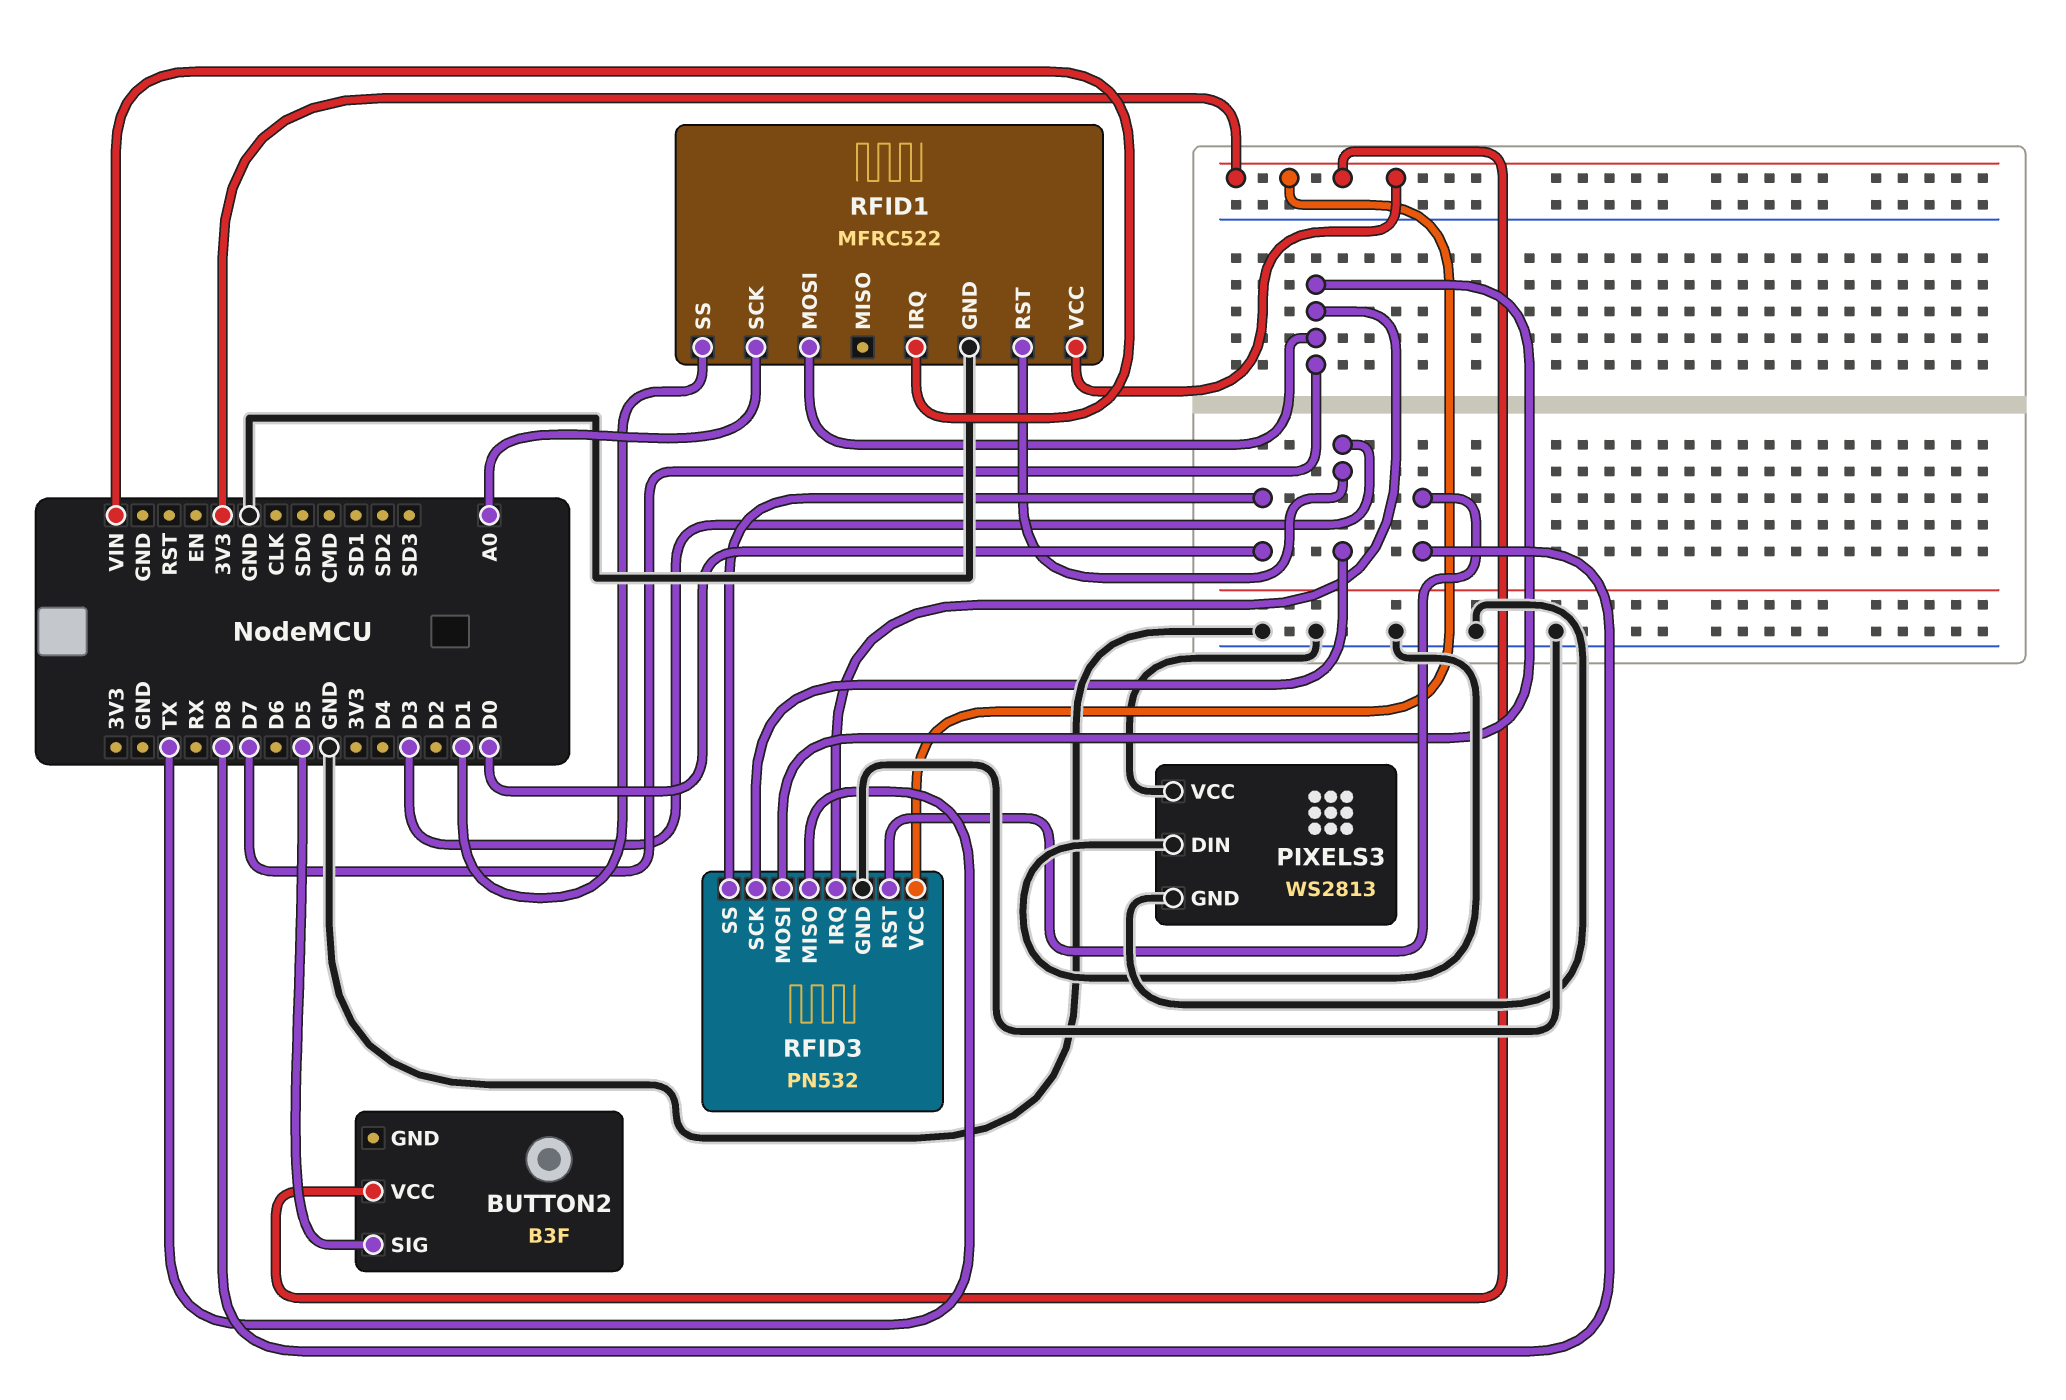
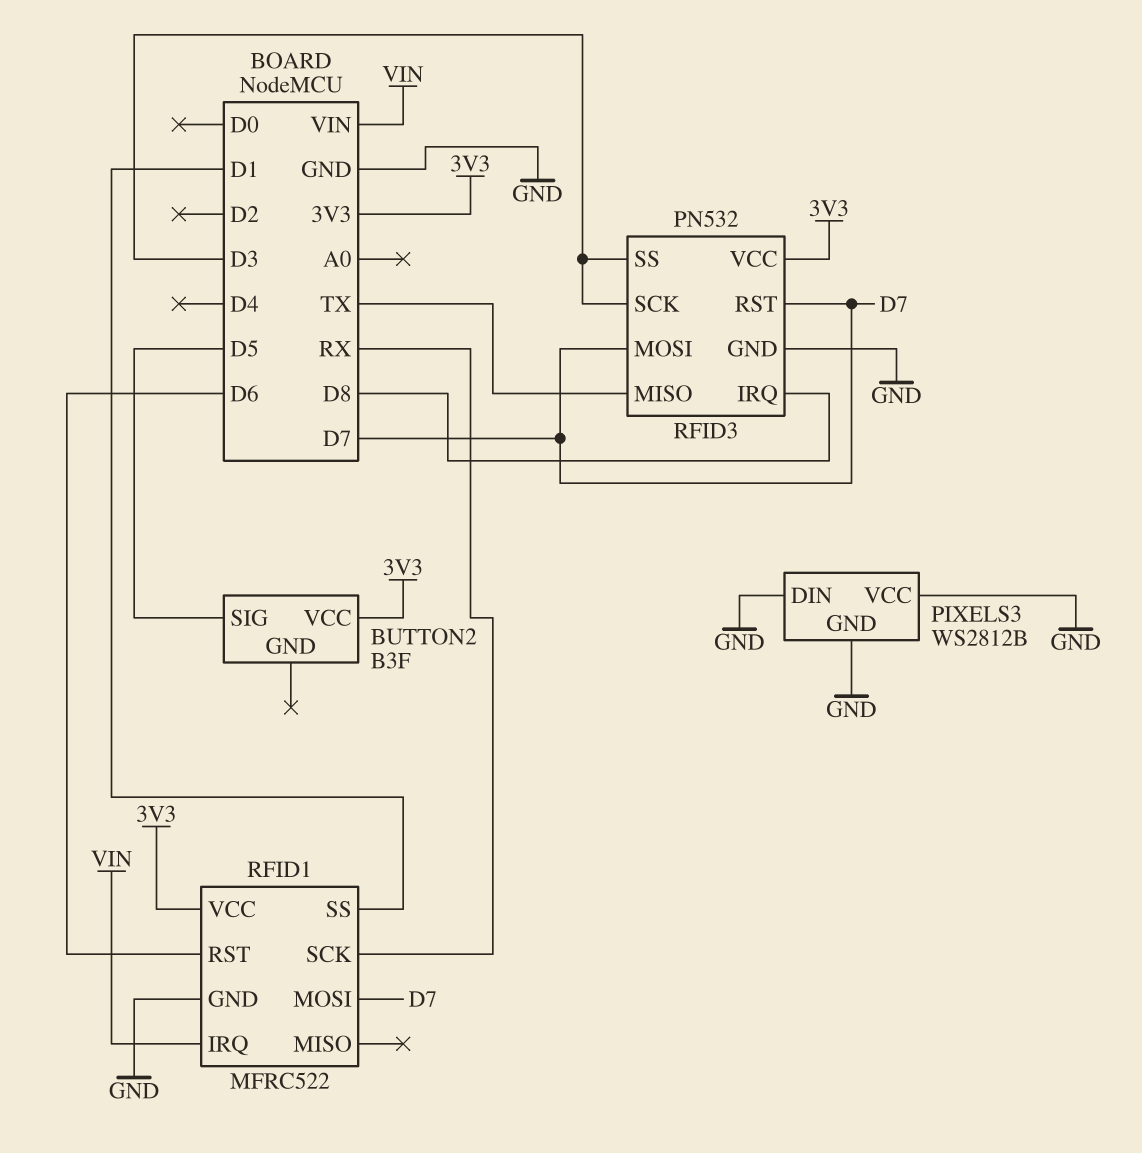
PIXELS3: WS2813 -> WS2812B
RFID1 pin RST: D3 -> D6
RFID1 pin SCK: A0 -> RX
RFID3 pin IRQ: D7 -> D8
RFID3 pin RST: D8 -> D7
RFID3 pin SS: D0 -> D3

